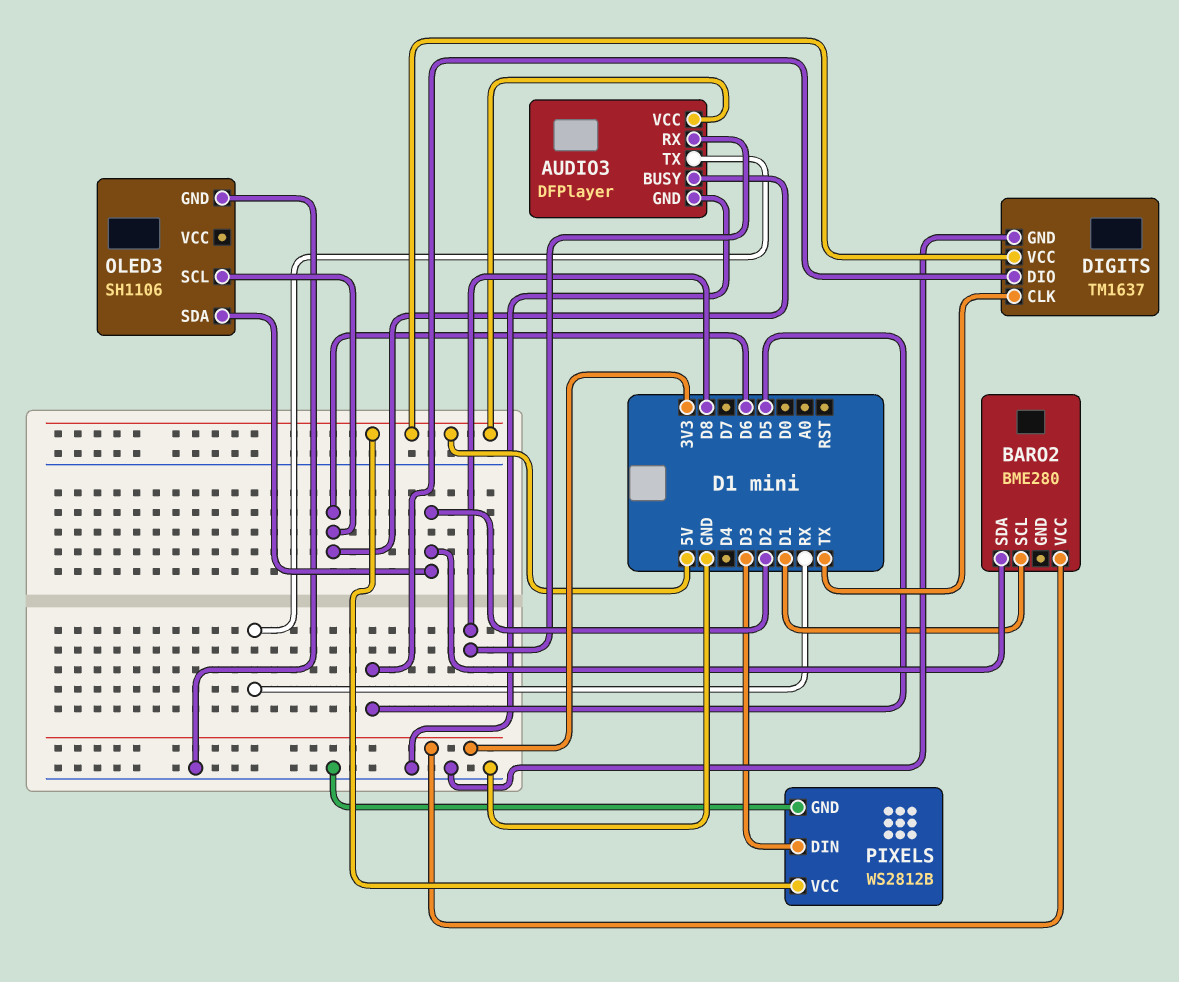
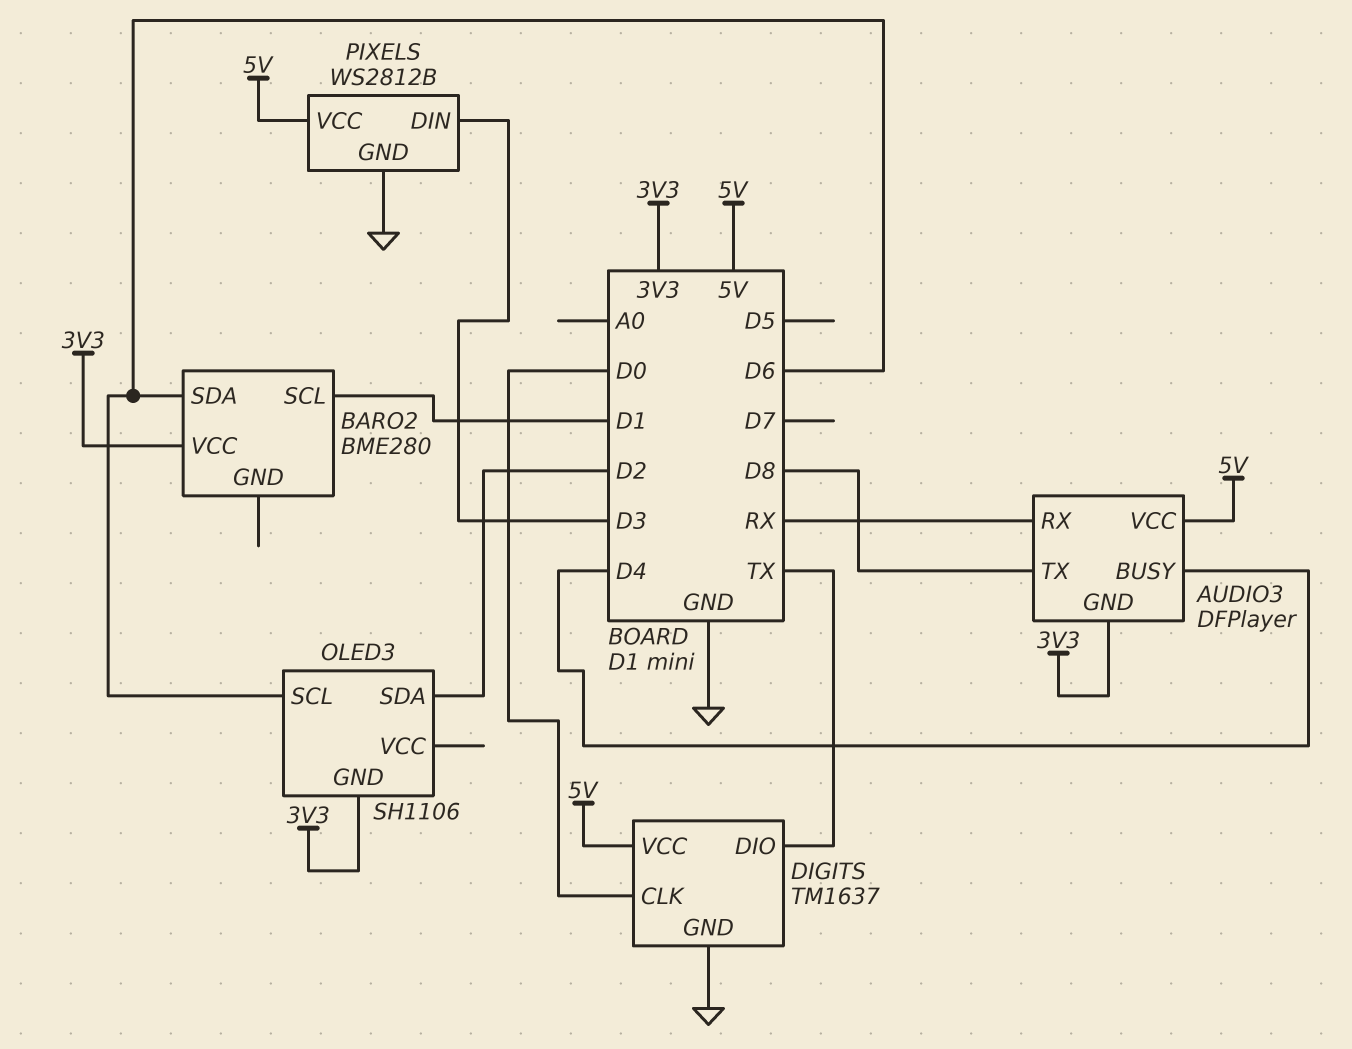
AUDIO3 pin BUSY: D6 -> D4
AUDIO3 pin GND: GND -> 3V3
AUDIO3 pin RX: D8 -> RX
AUDIO3 pin TX: RX -> D8
BARO2 pin SDA: D2 -> D6
DIGITS pin CLK: TX -> D0
DIGITS pin DIO: D5 -> TX
OLED3 pin GND: GND -> 3V3

